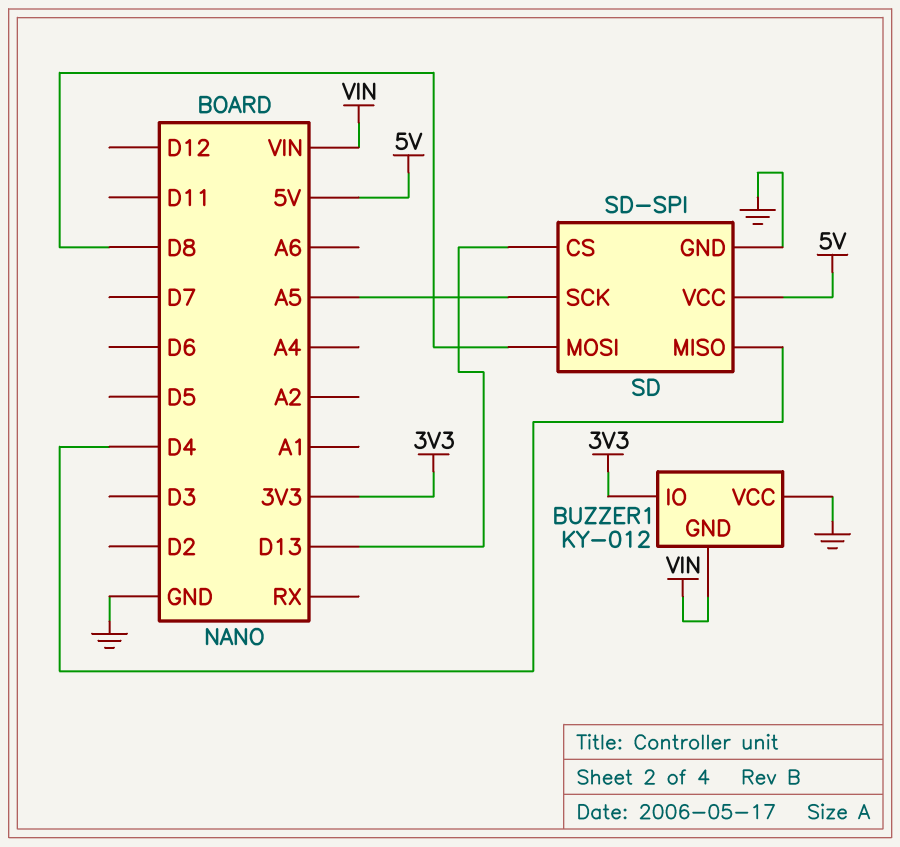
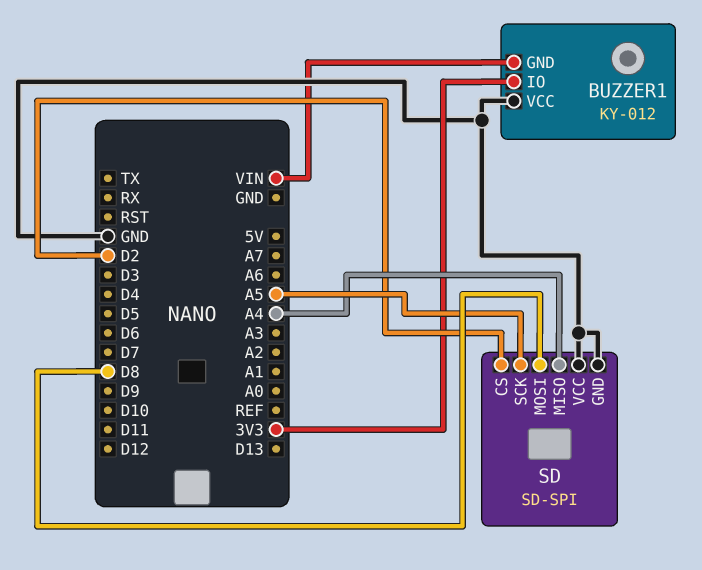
SD pin CS: D13 -> D2
SD pin MISO: D4 -> A4
SD pin VCC: 5V -> GND

